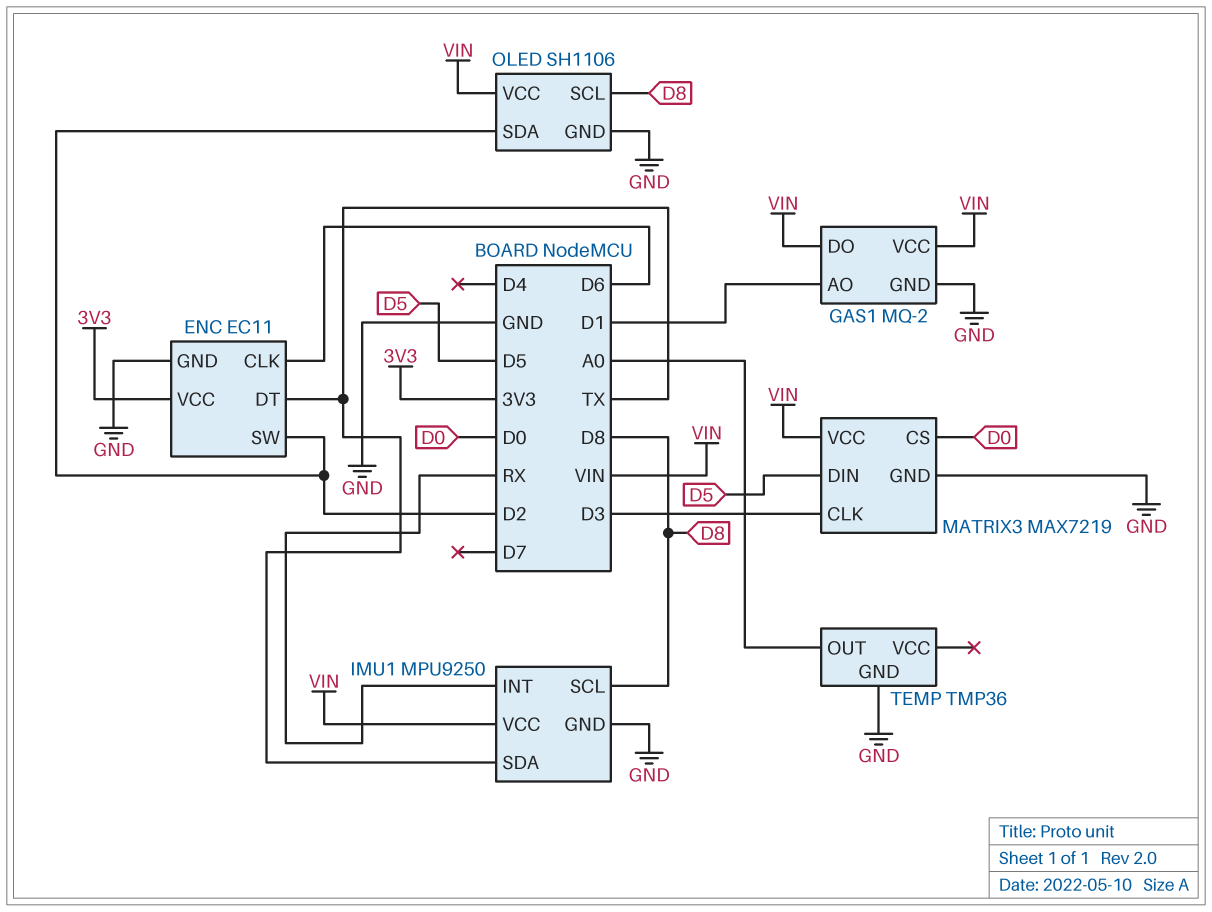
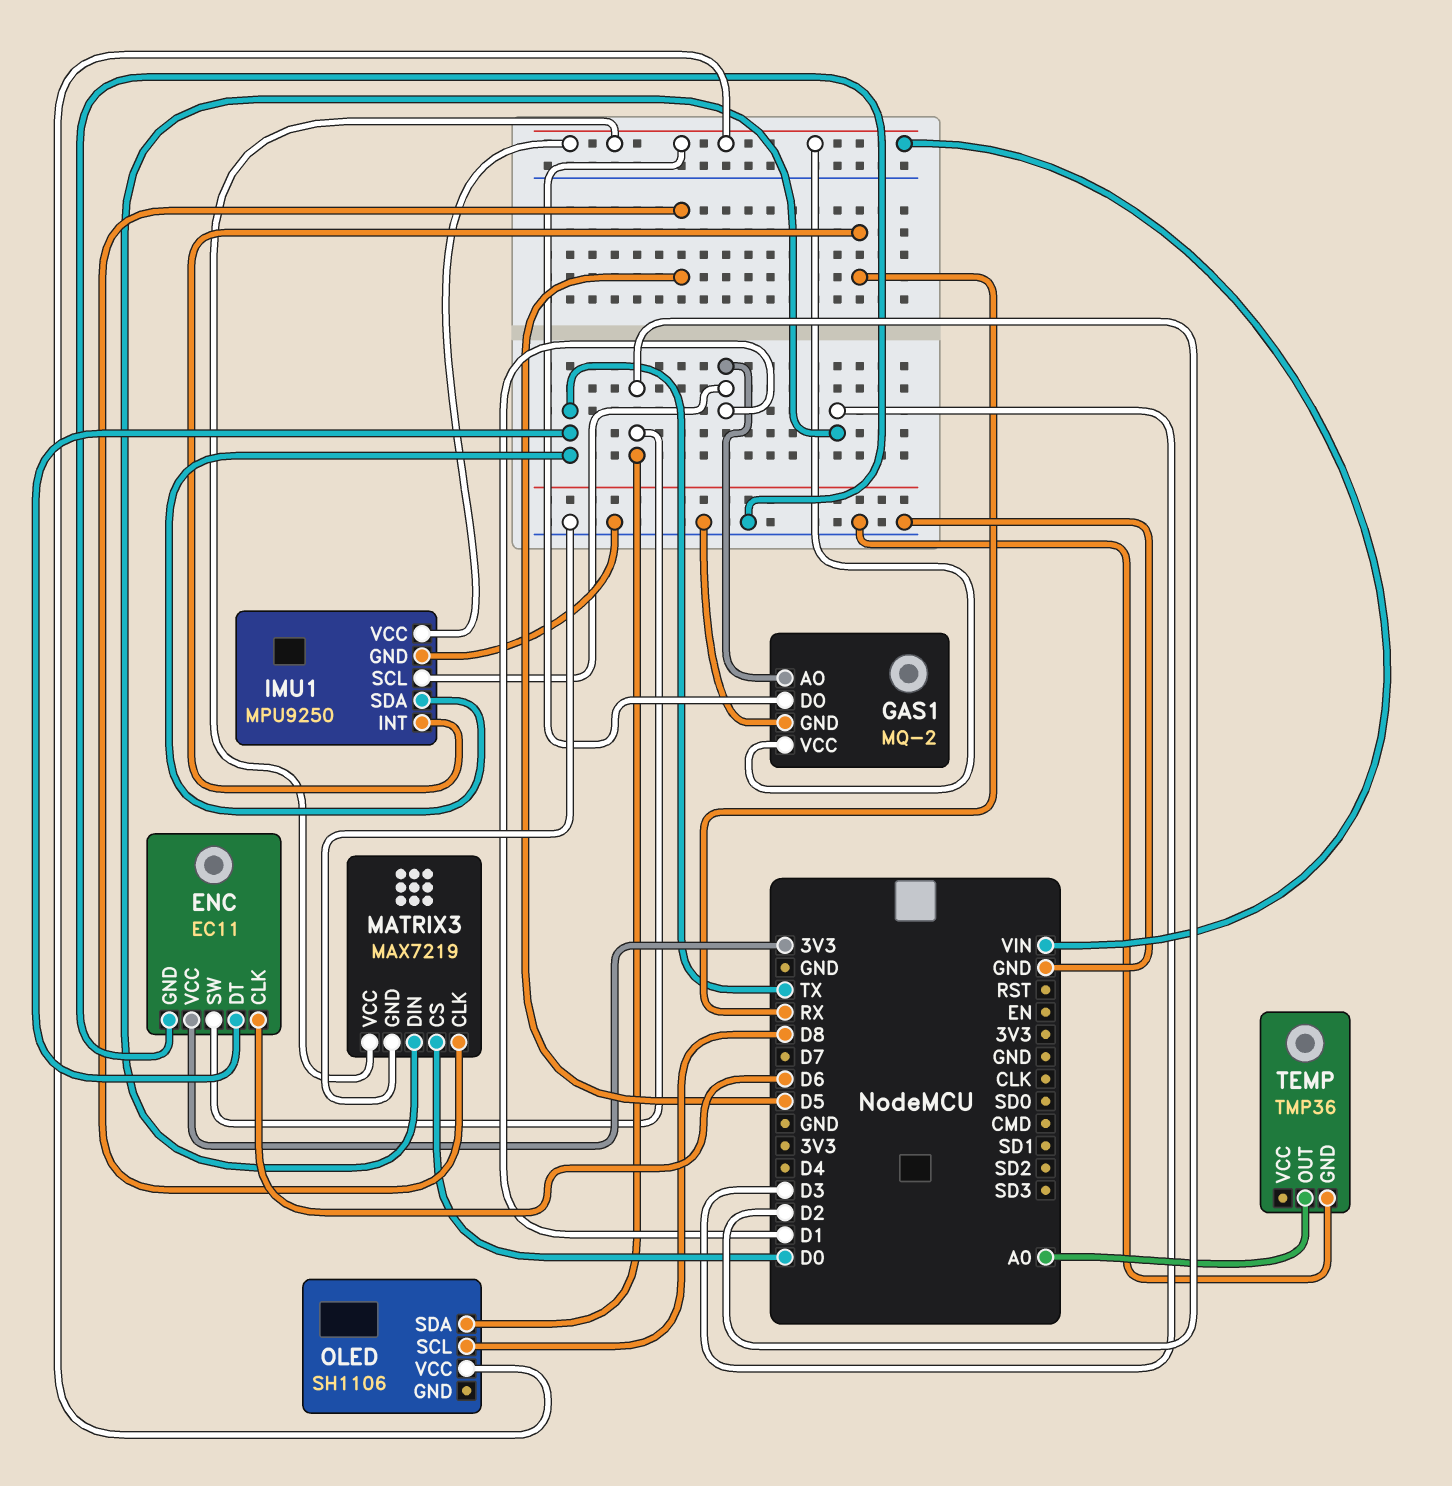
IMU1 pin SCL: D8 -> D1
MATRIX3 pin CLK: D3 -> D5
MATRIX3 pin DIN: D5 -> D3
OLED pin GND: GND -> none

